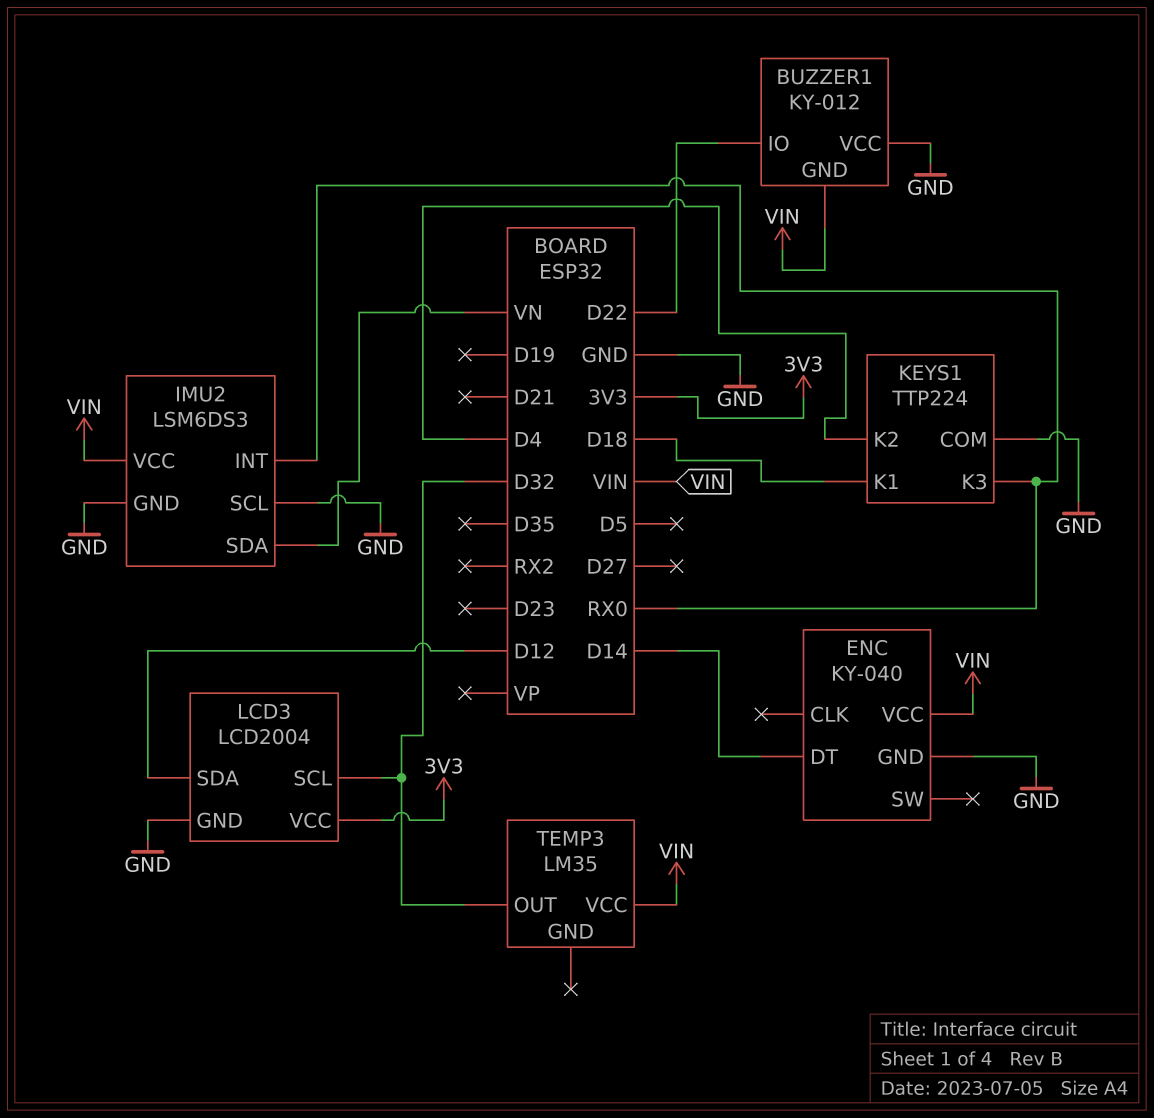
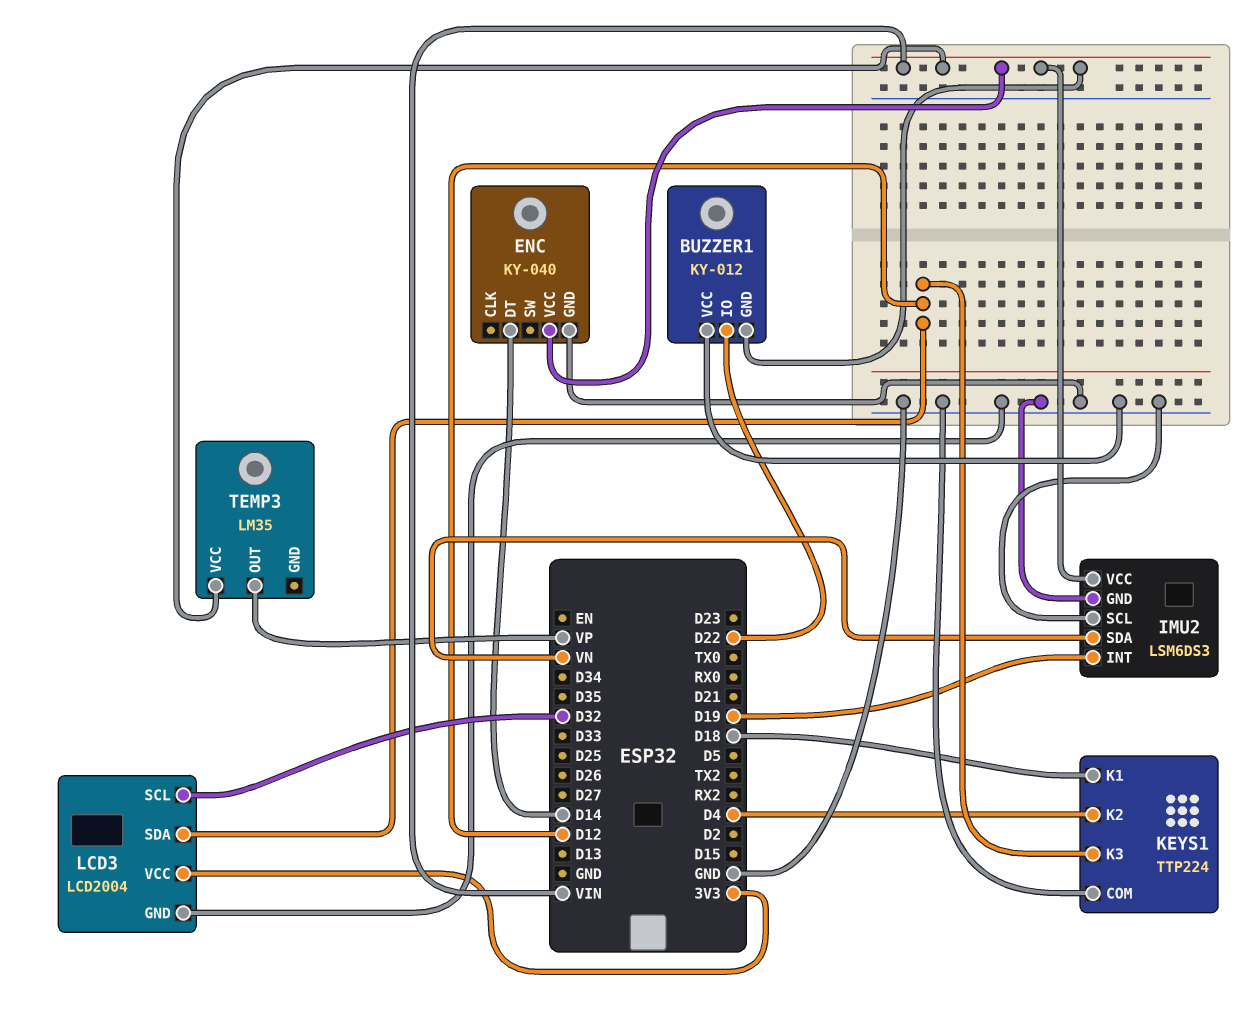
IMU2 pin INT: RX0 -> D19
KEYS1 pin K3: RX0 -> D12
TEMP3 pin OUT: D32 -> VP

